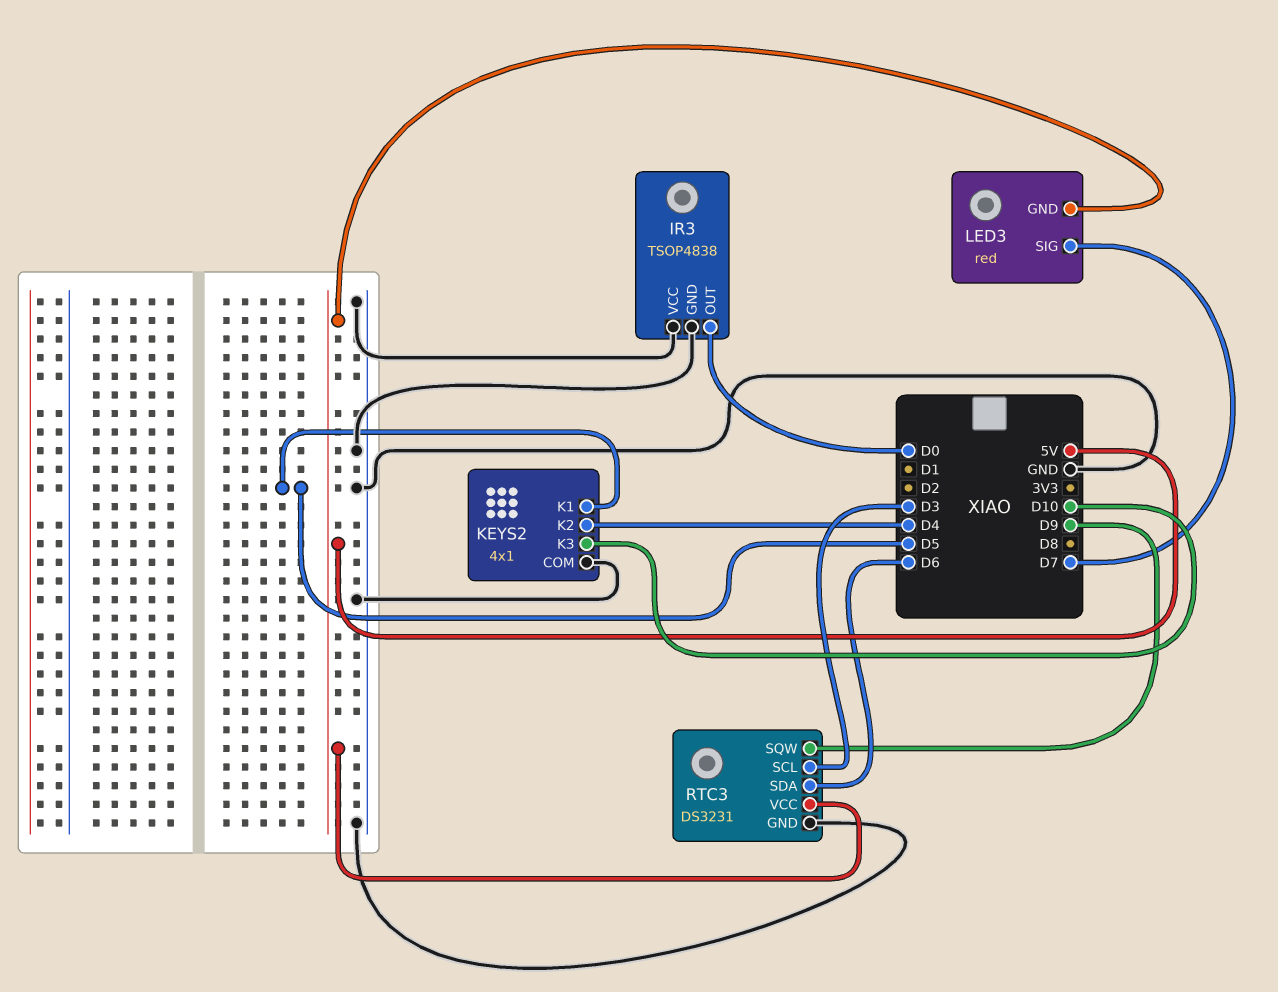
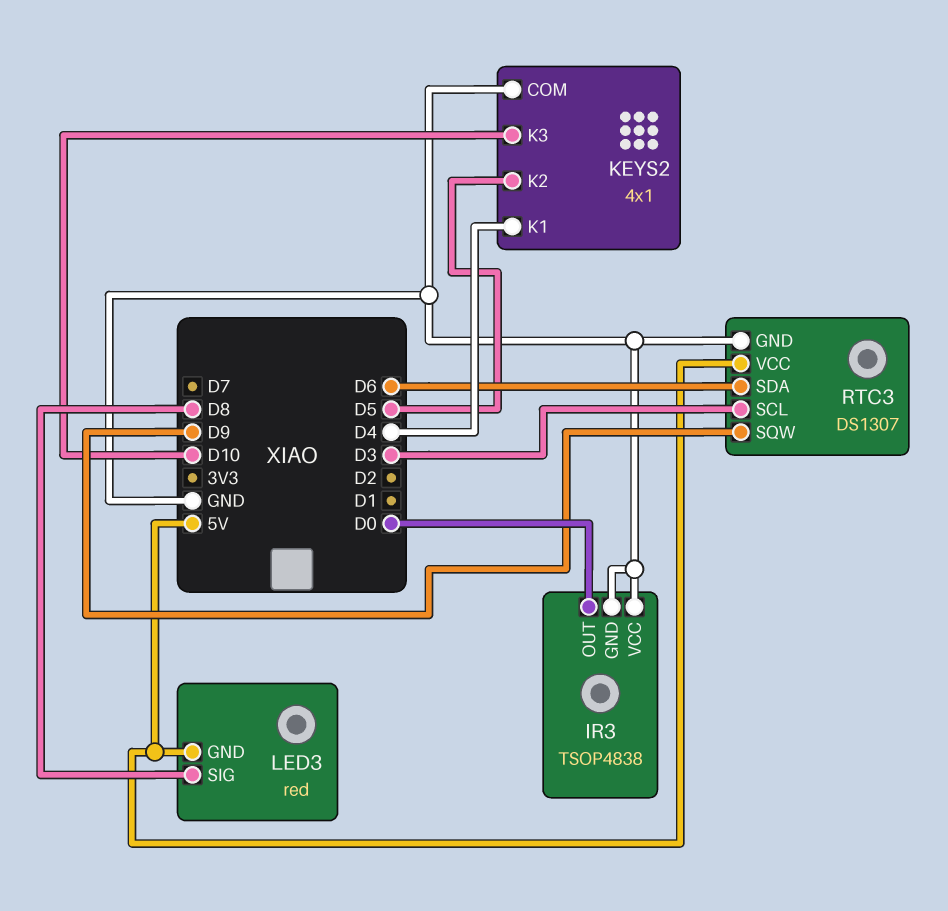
KEYS2 pin K1: D5 -> D4
KEYS2 pin K2: D4 -> D5
LED3 pin SIG: D7 -> D8
RTC3: DS3231 -> DS1307

